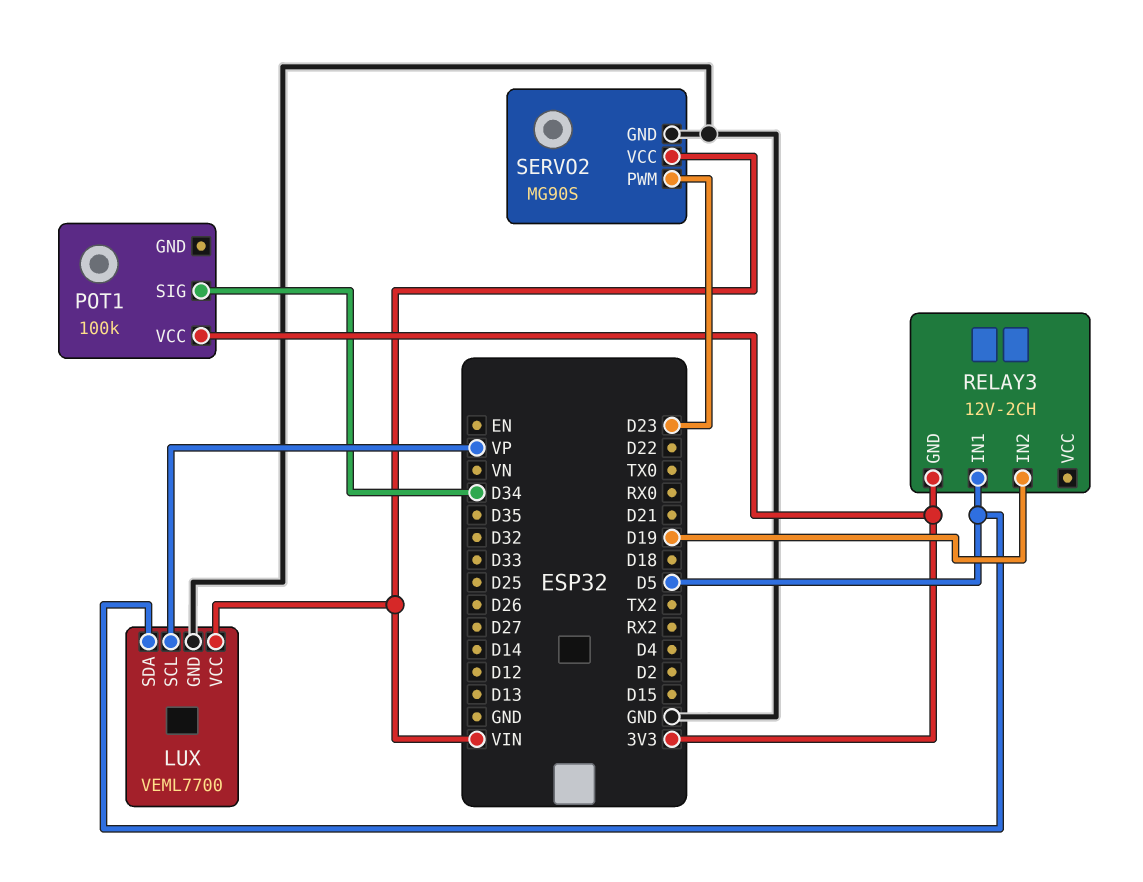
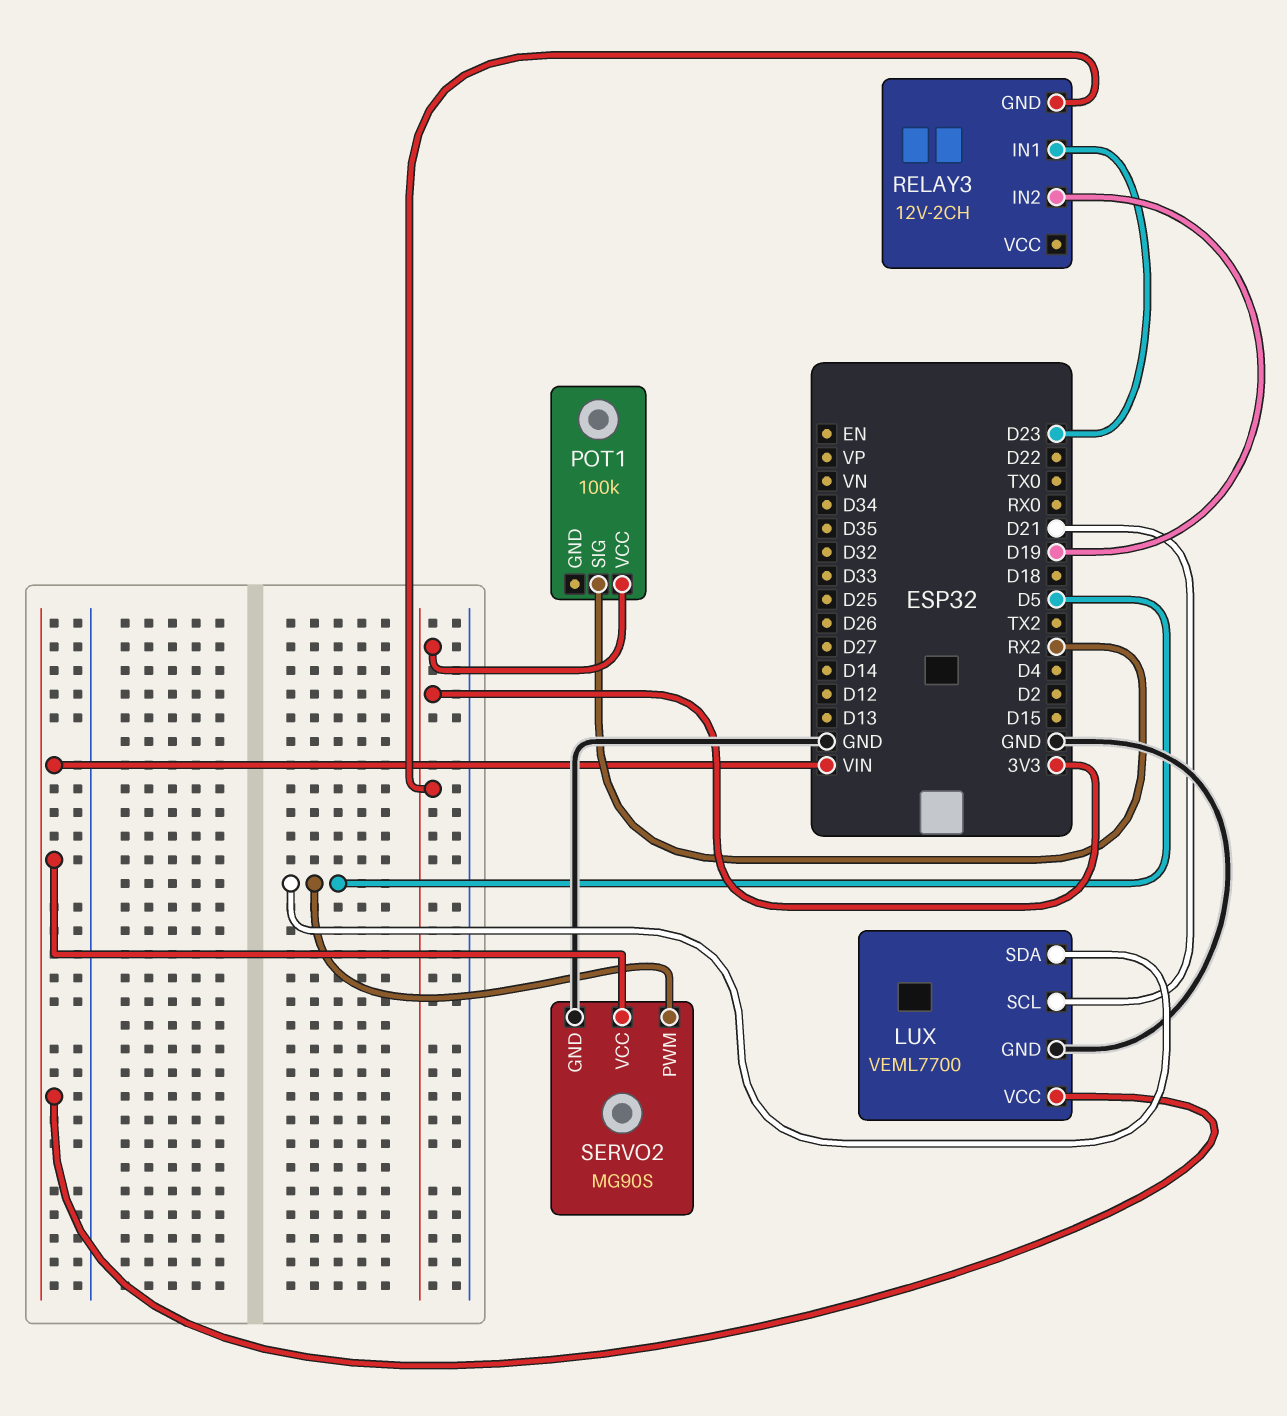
LUX pin SCL: VP -> D21
POT1 pin SIG: D34 -> RX2
RELAY3 pin IN1: D5 -> D23
SERVO2 pin PWM: D23 -> D5

